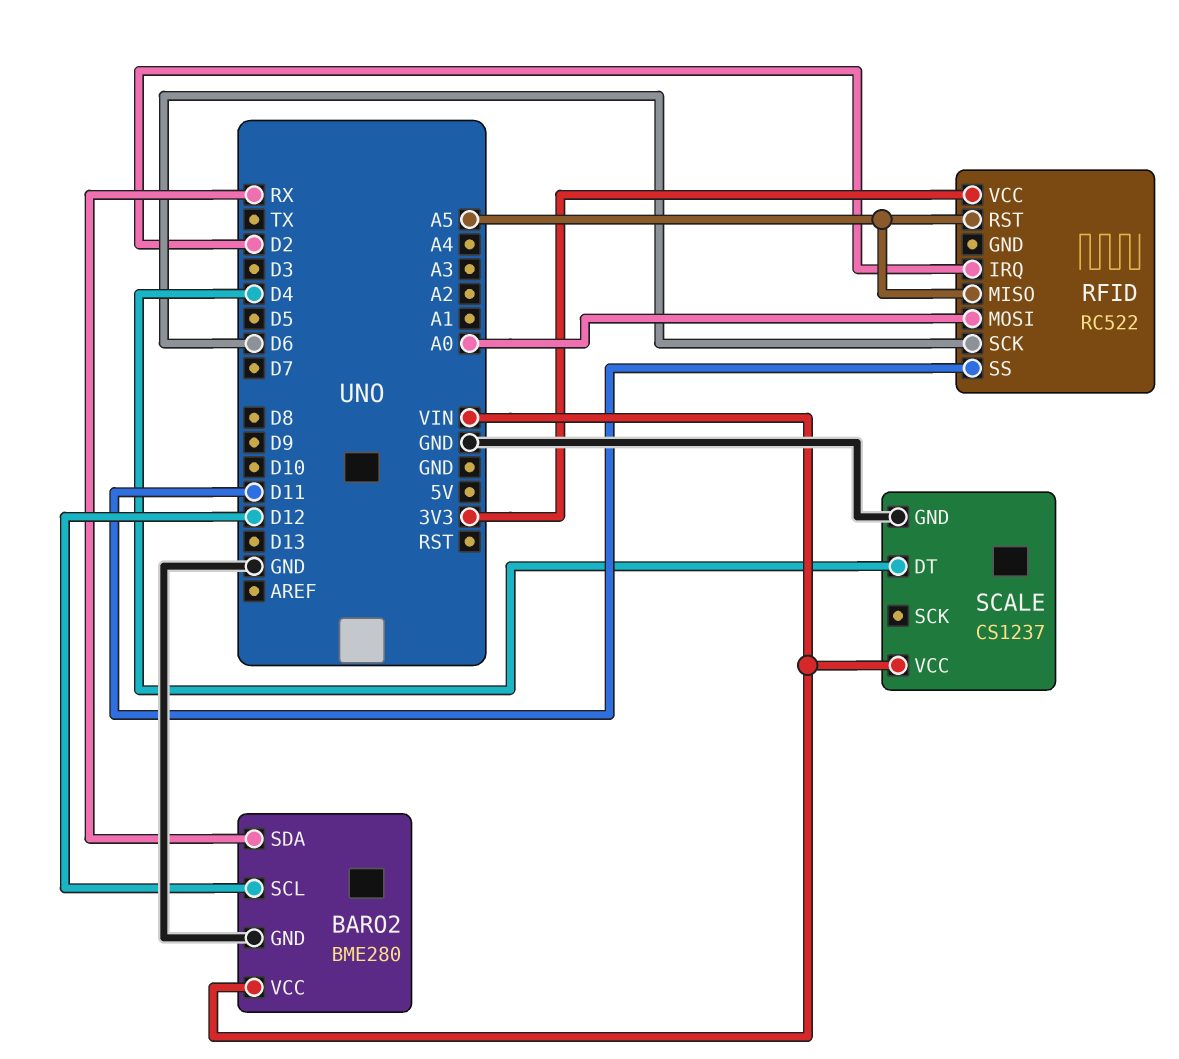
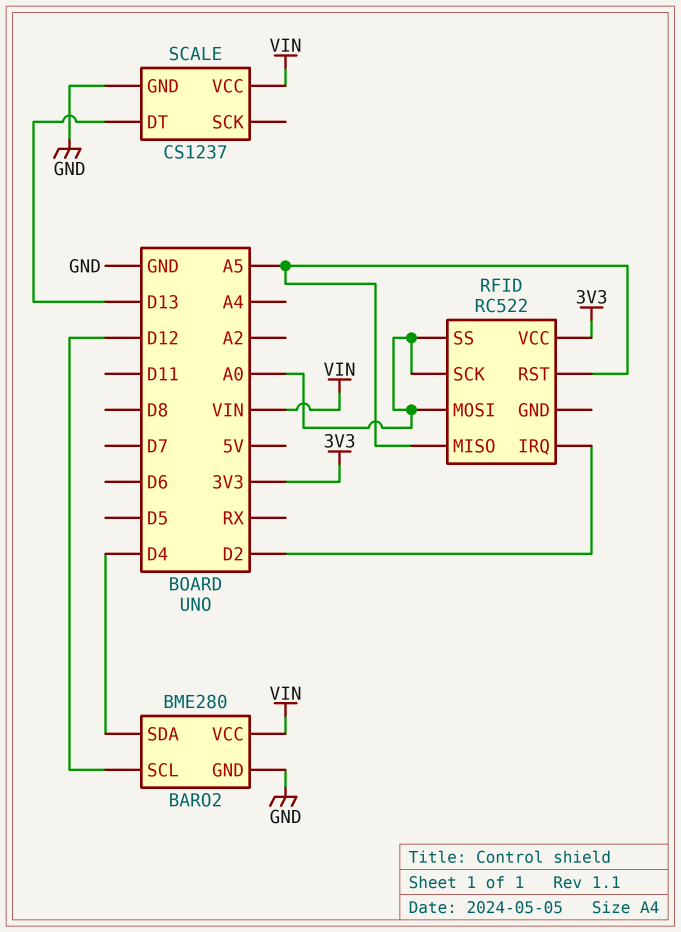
BARO2 pin SDA: RX -> D4
RFID pin SCK: D6 -> A0
RFID pin SS: D11 -> A0
SCALE pin DT: D4 -> D13

